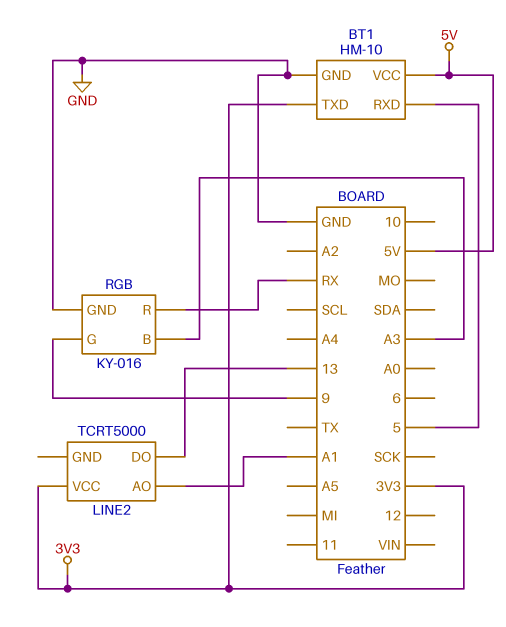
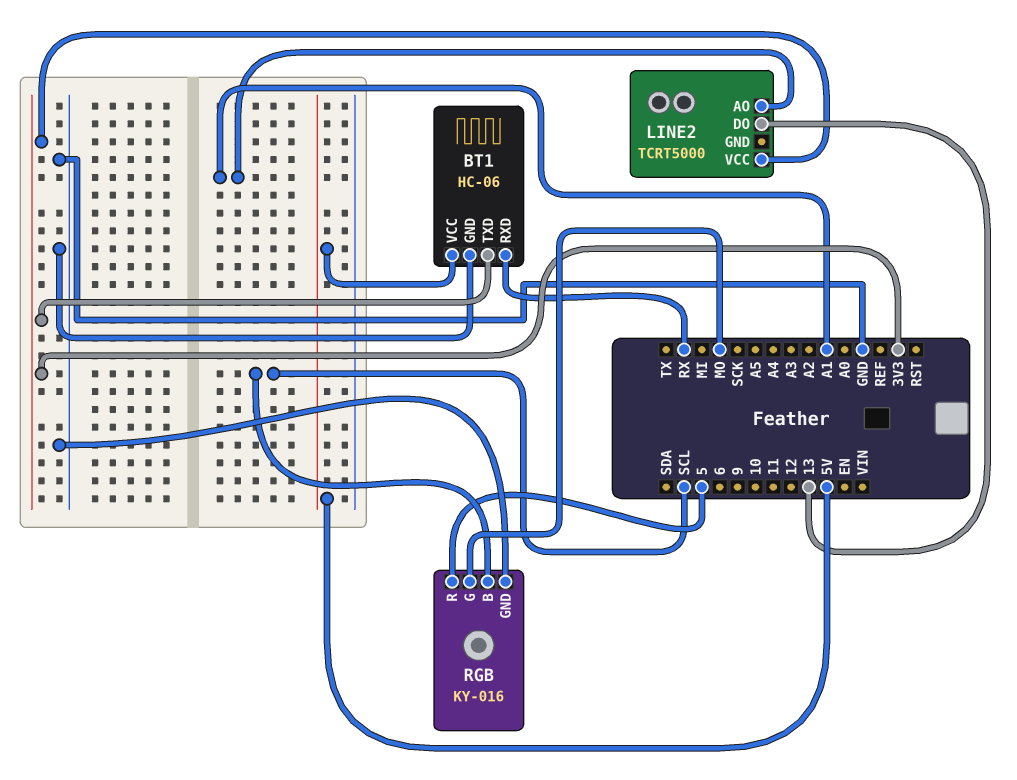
BT1: HM-10 -> HC-06
BT1 pin RXD: 5 -> RX
RGB pin B: A3 -> SCL
RGB pin G: 9 -> MO
RGB pin R: RX -> 5

